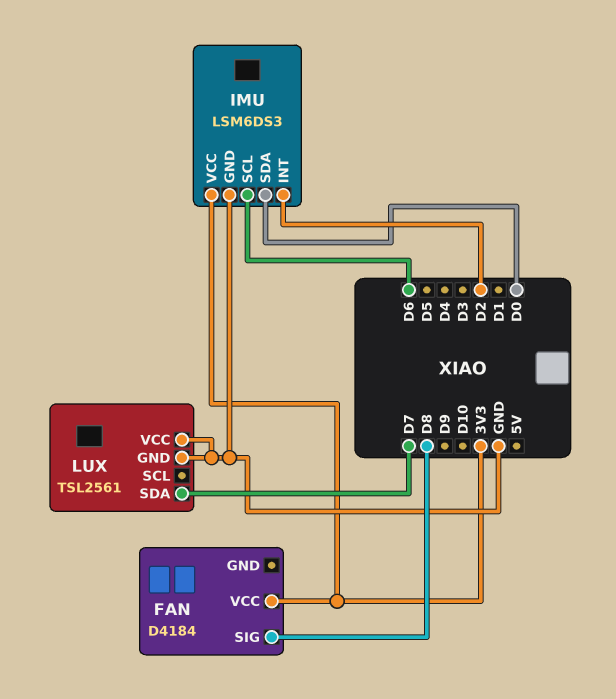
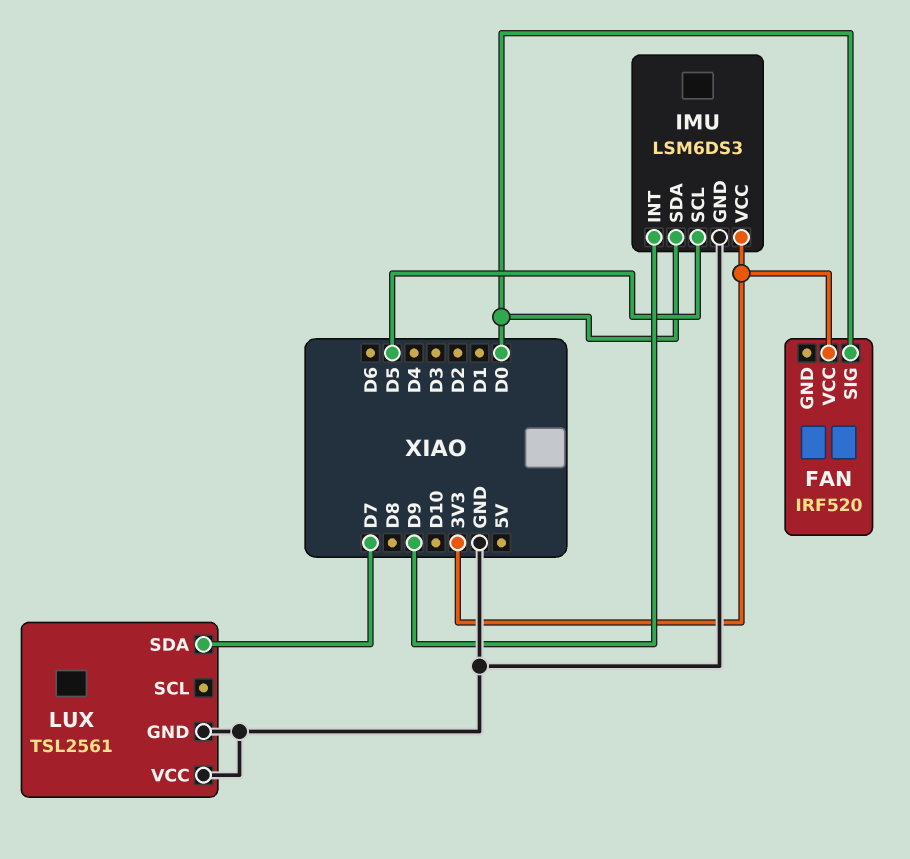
FAN: D4184 -> IRF520
FAN pin SIG: D8 -> D0
IMU pin INT: D2 -> D9
IMU pin SCL: D6 -> D5

